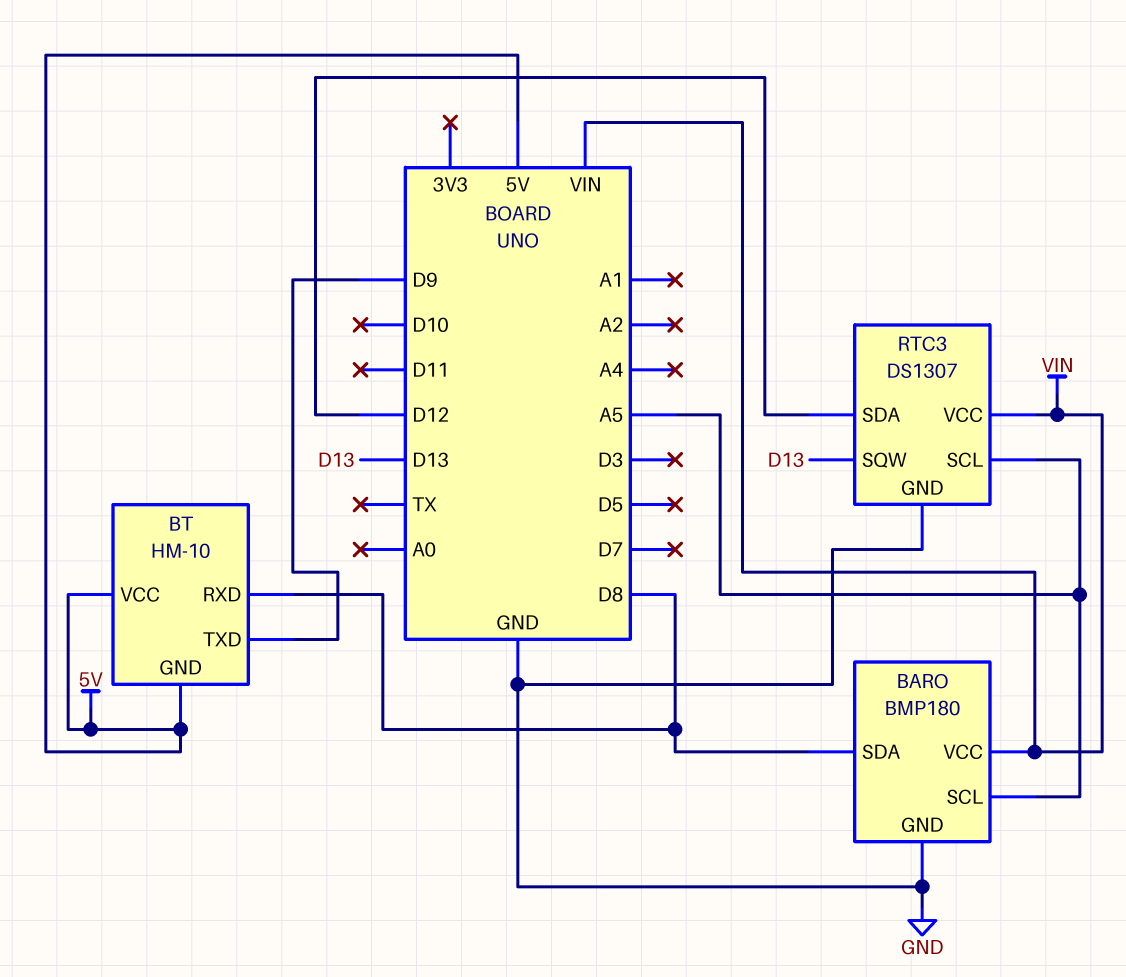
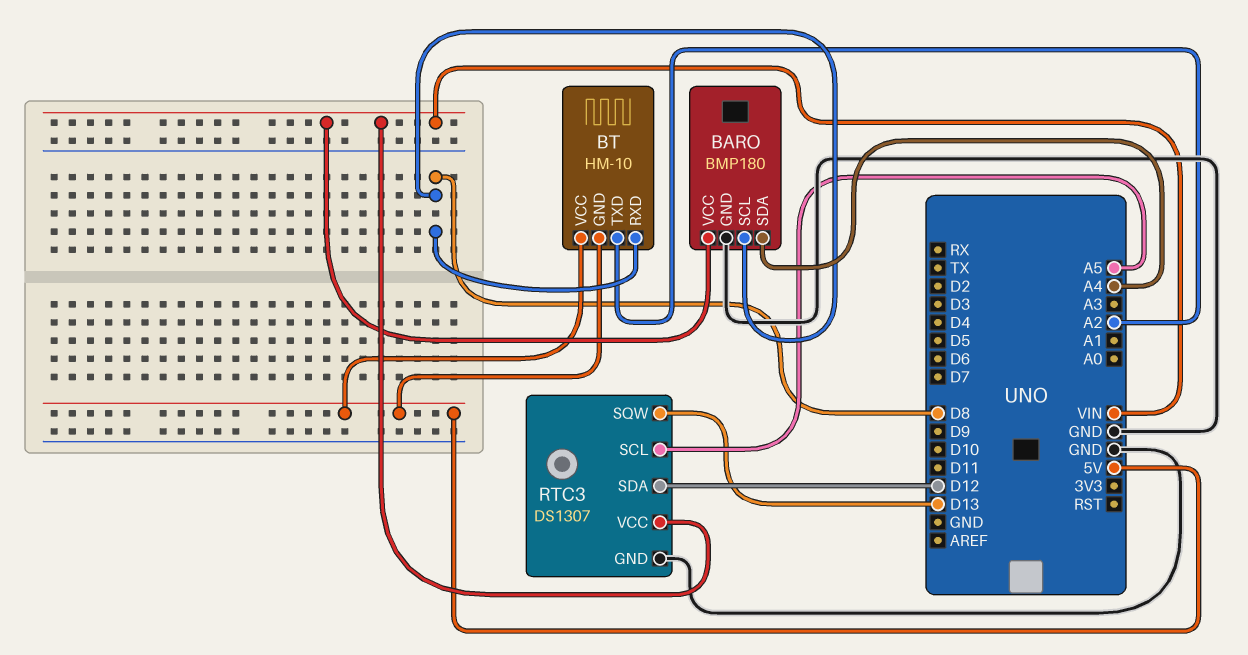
BARO pin SCL: A5 -> D8
BARO pin SDA: D8 -> A4
BT pin TXD: D9 -> A2

